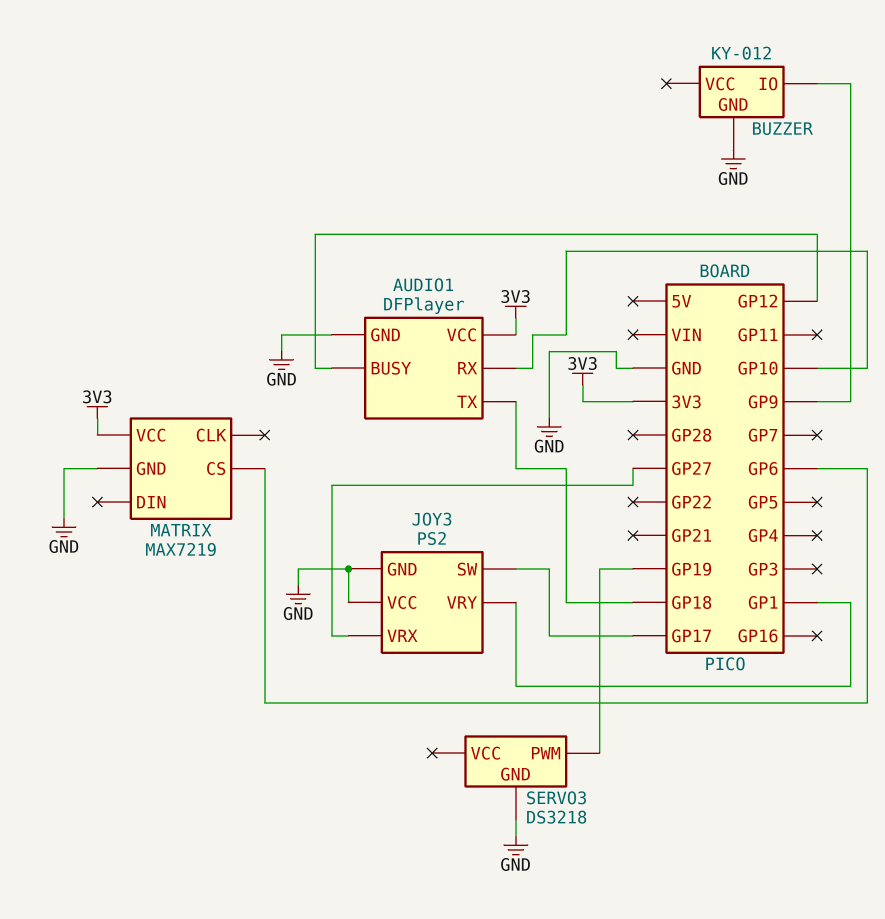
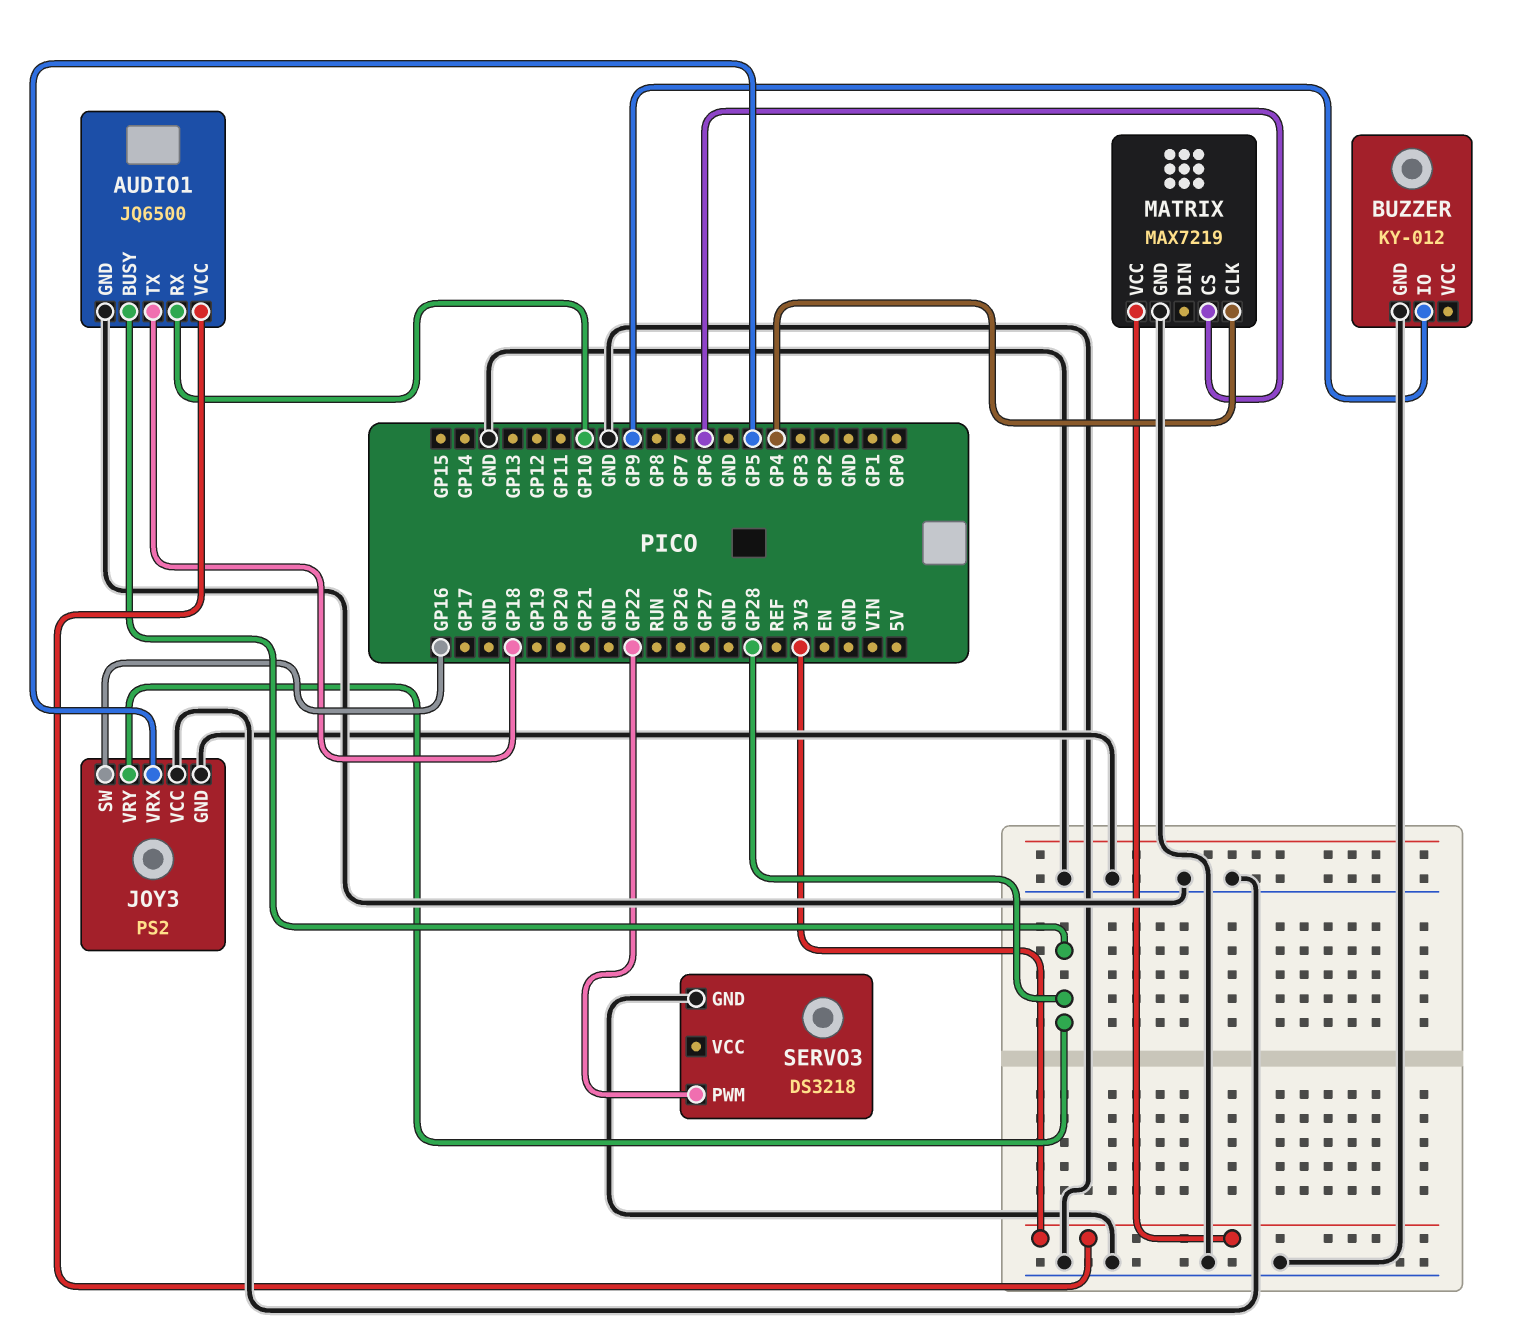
AUDIO1: DFPlayer -> JQ6500
AUDIO1 pin BUSY: GP12 -> GP28
JOY3 pin SW: GP17 -> GP16
JOY3 pin VRX: GP27 -> GP5
JOY3 pin VRY: GP1 -> GP28
MATRIX pin CLK: none -> GP4
SERVO3 pin PWM: GP19 -> GP22

